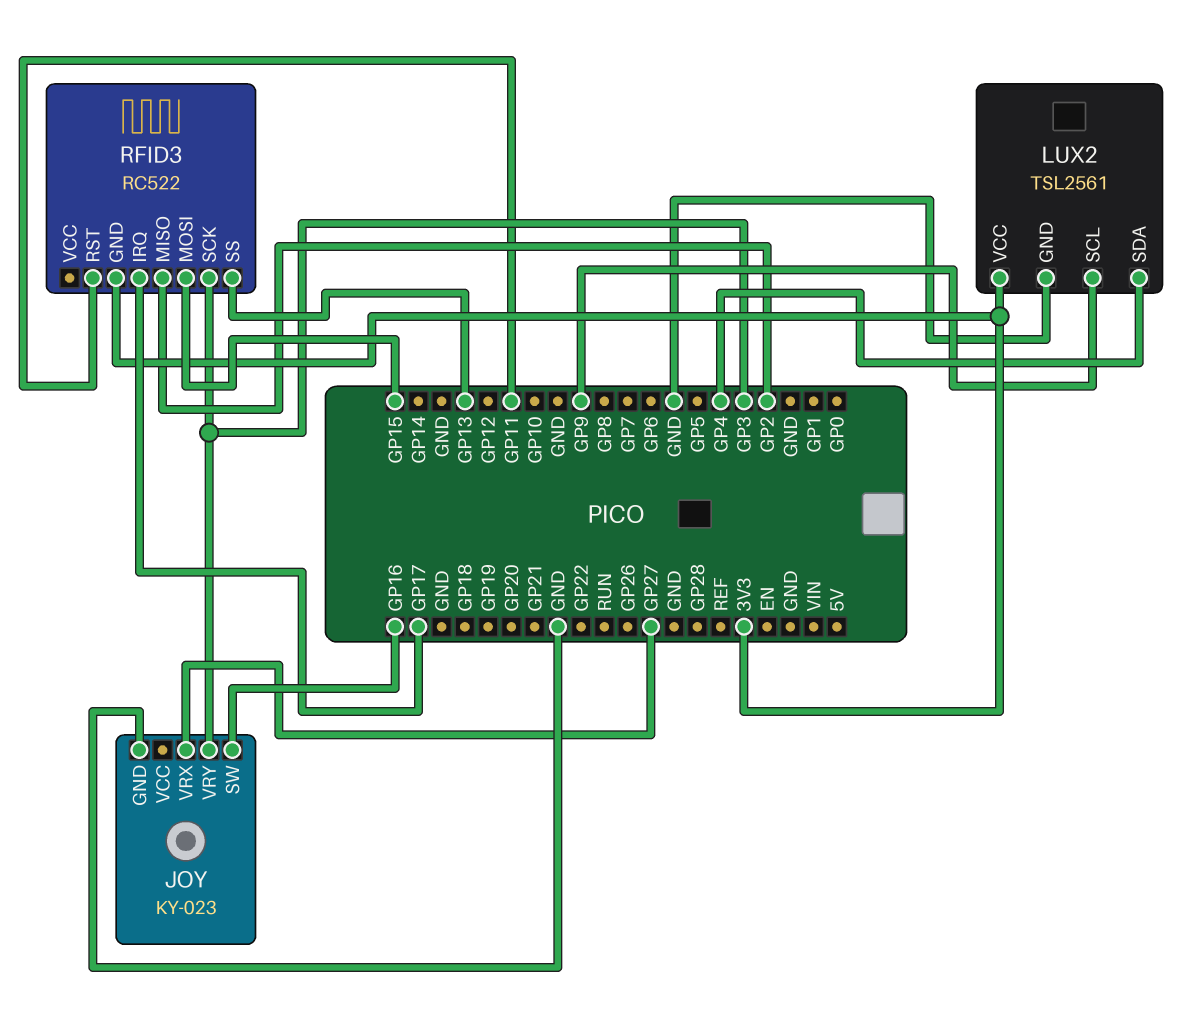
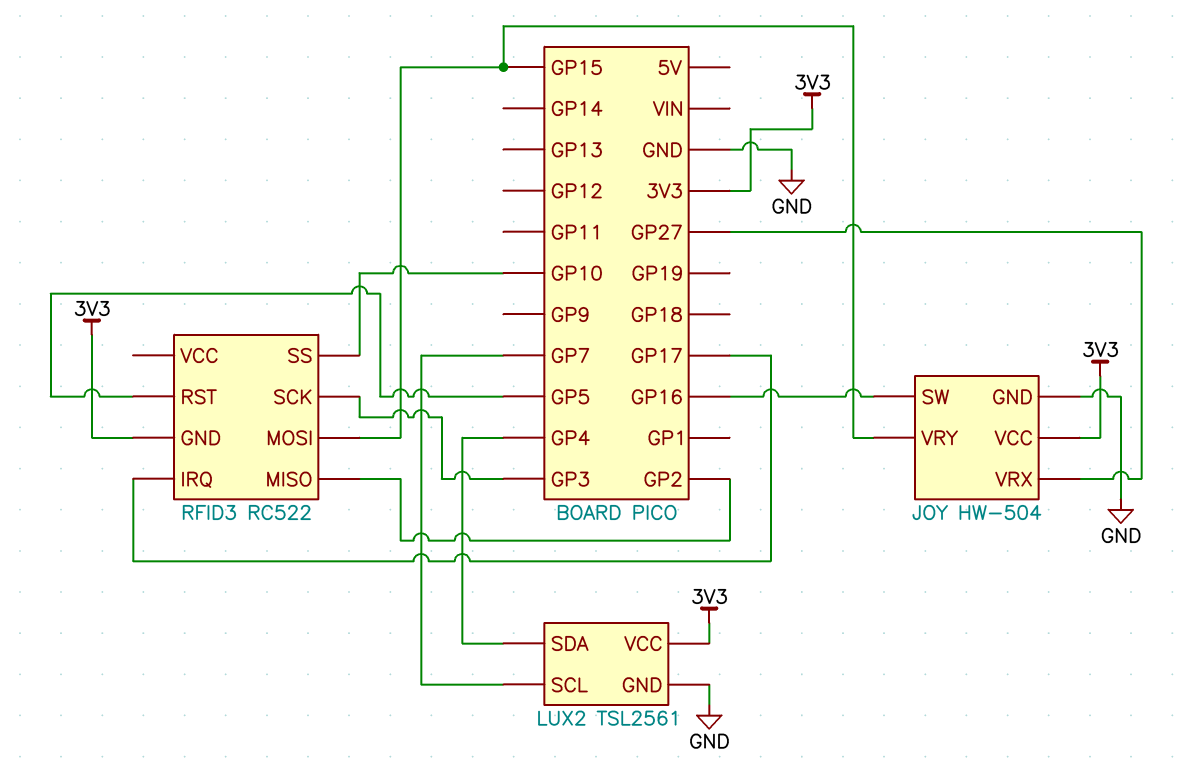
JOY: KY-023 -> HW-504
JOY pin VCC: none -> 3V3
JOY pin VRY: GP3 -> GP15
LUX2 pin SCL: GP9 -> GP7
RFID3 pin RST: GP11 -> GP5
RFID3 pin SS: GP13 -> GP10

